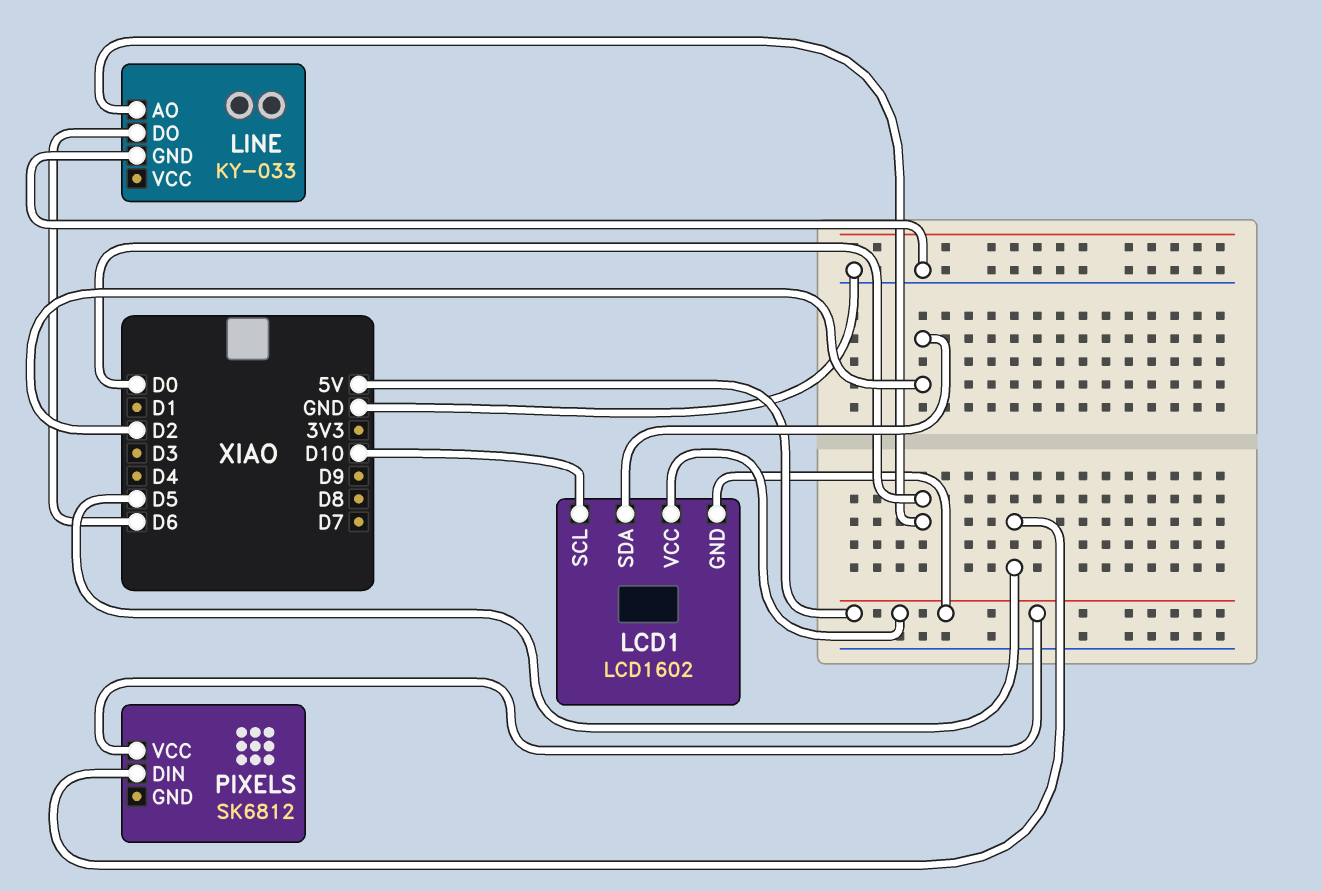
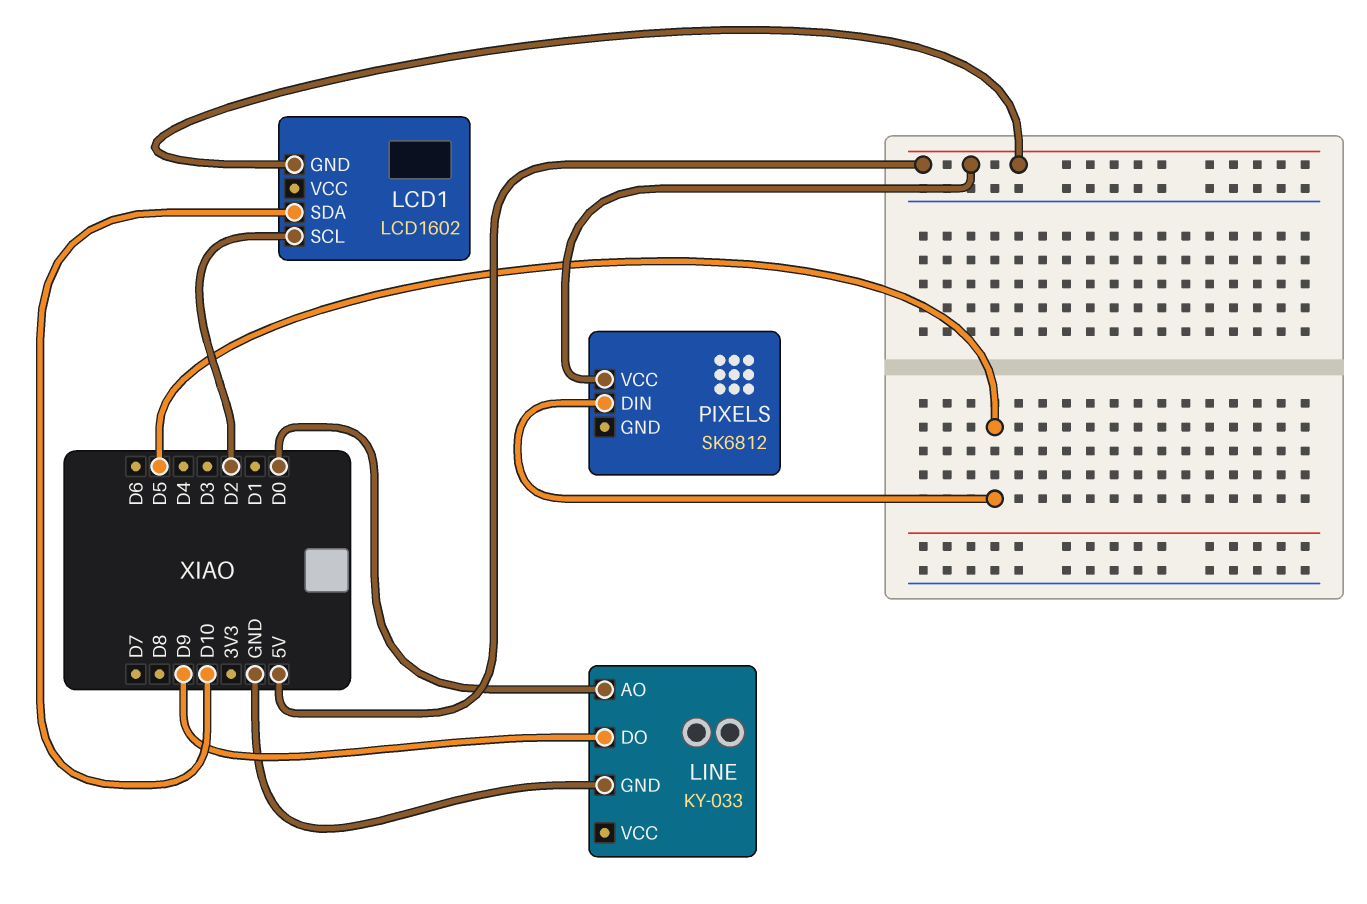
LCD1 pin SCL: D10 -> D2
LCD1 pin SDA: D2 -> D10
LCD1 pin VCC: 5V -> none
LINE pin DO: D6 -> D9

